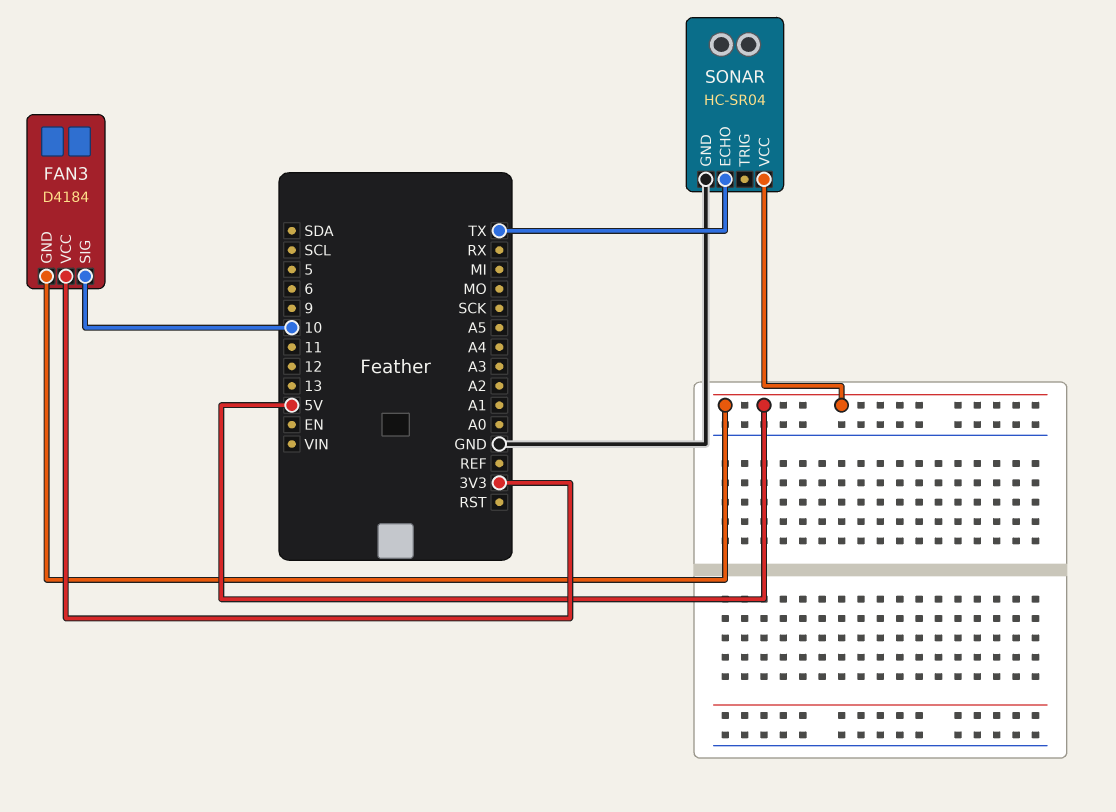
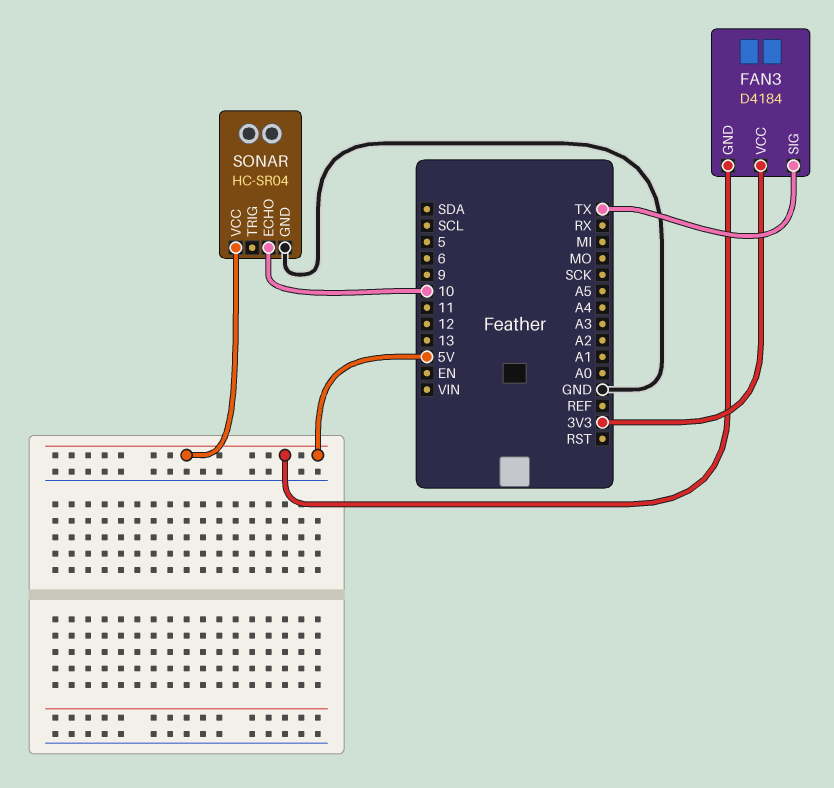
FAN3 pin SIG: 10 -> TX
SONAR pin ECHO: TX -> 10

